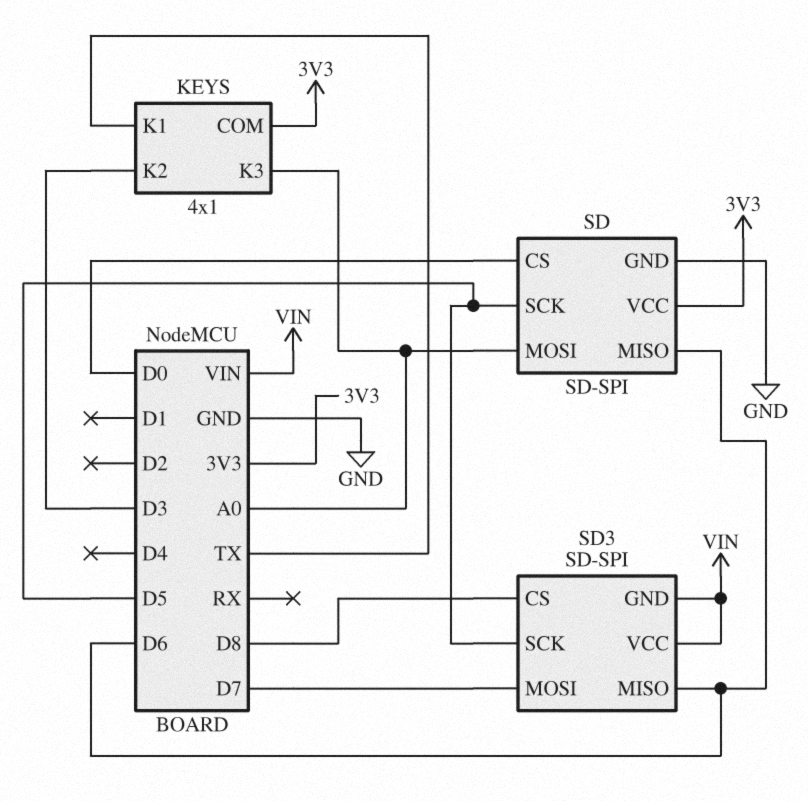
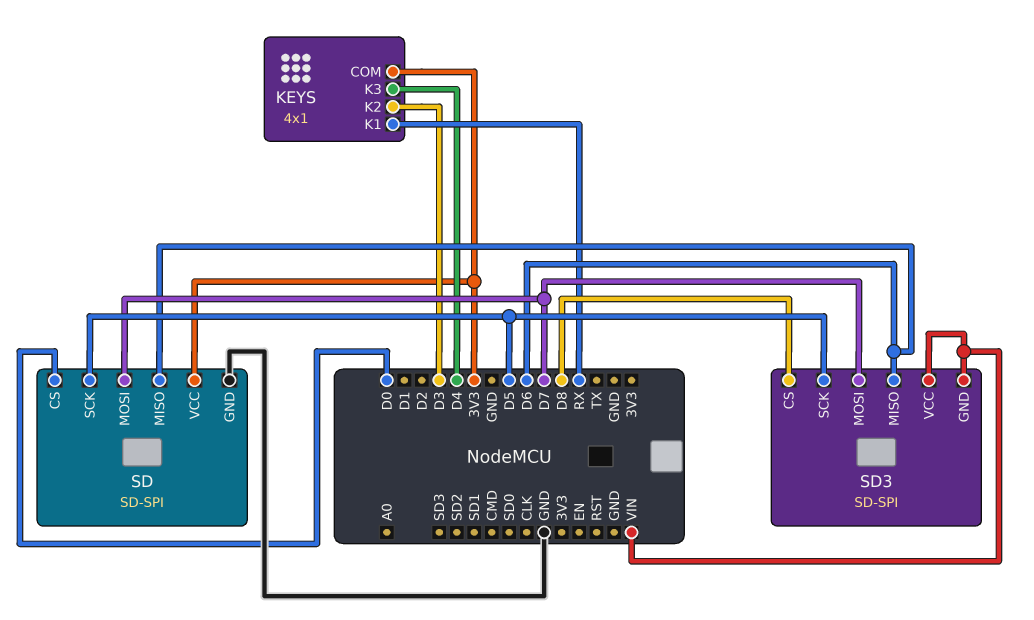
KEYS pin K1: TX -> RX
KEYS pin K3: A0 -> D4
SD pin MOSI: A0 -> D7

